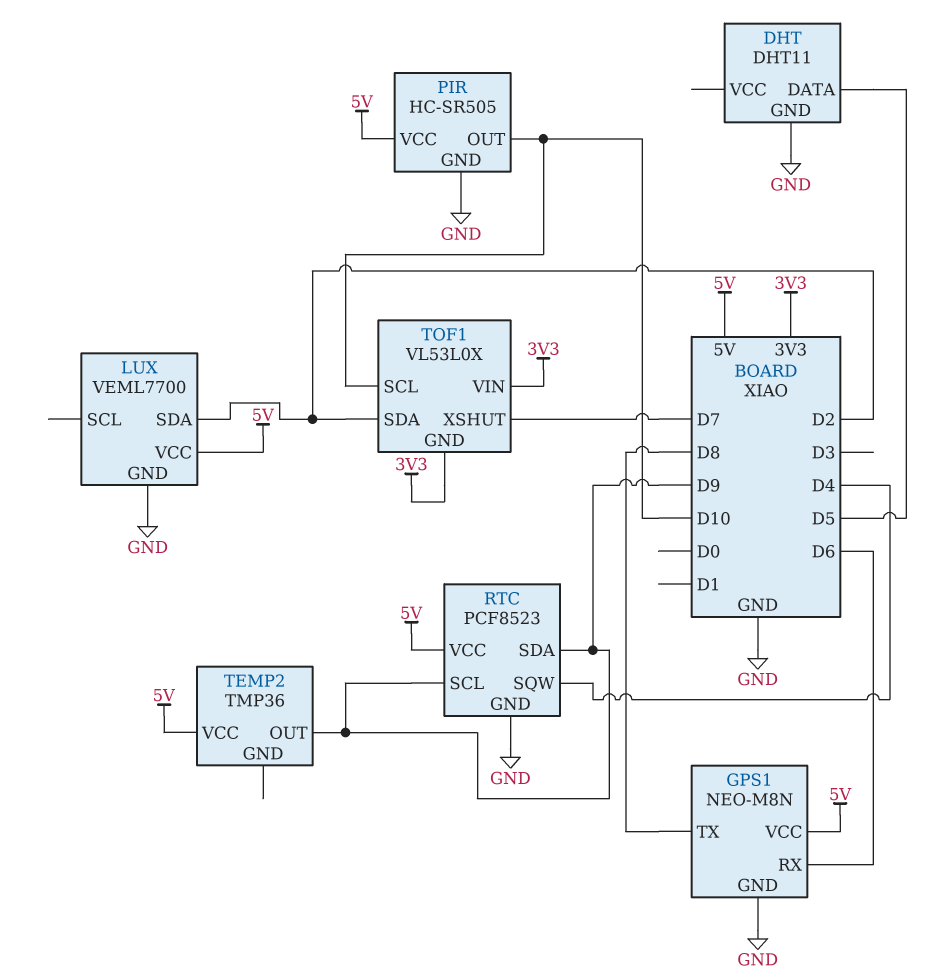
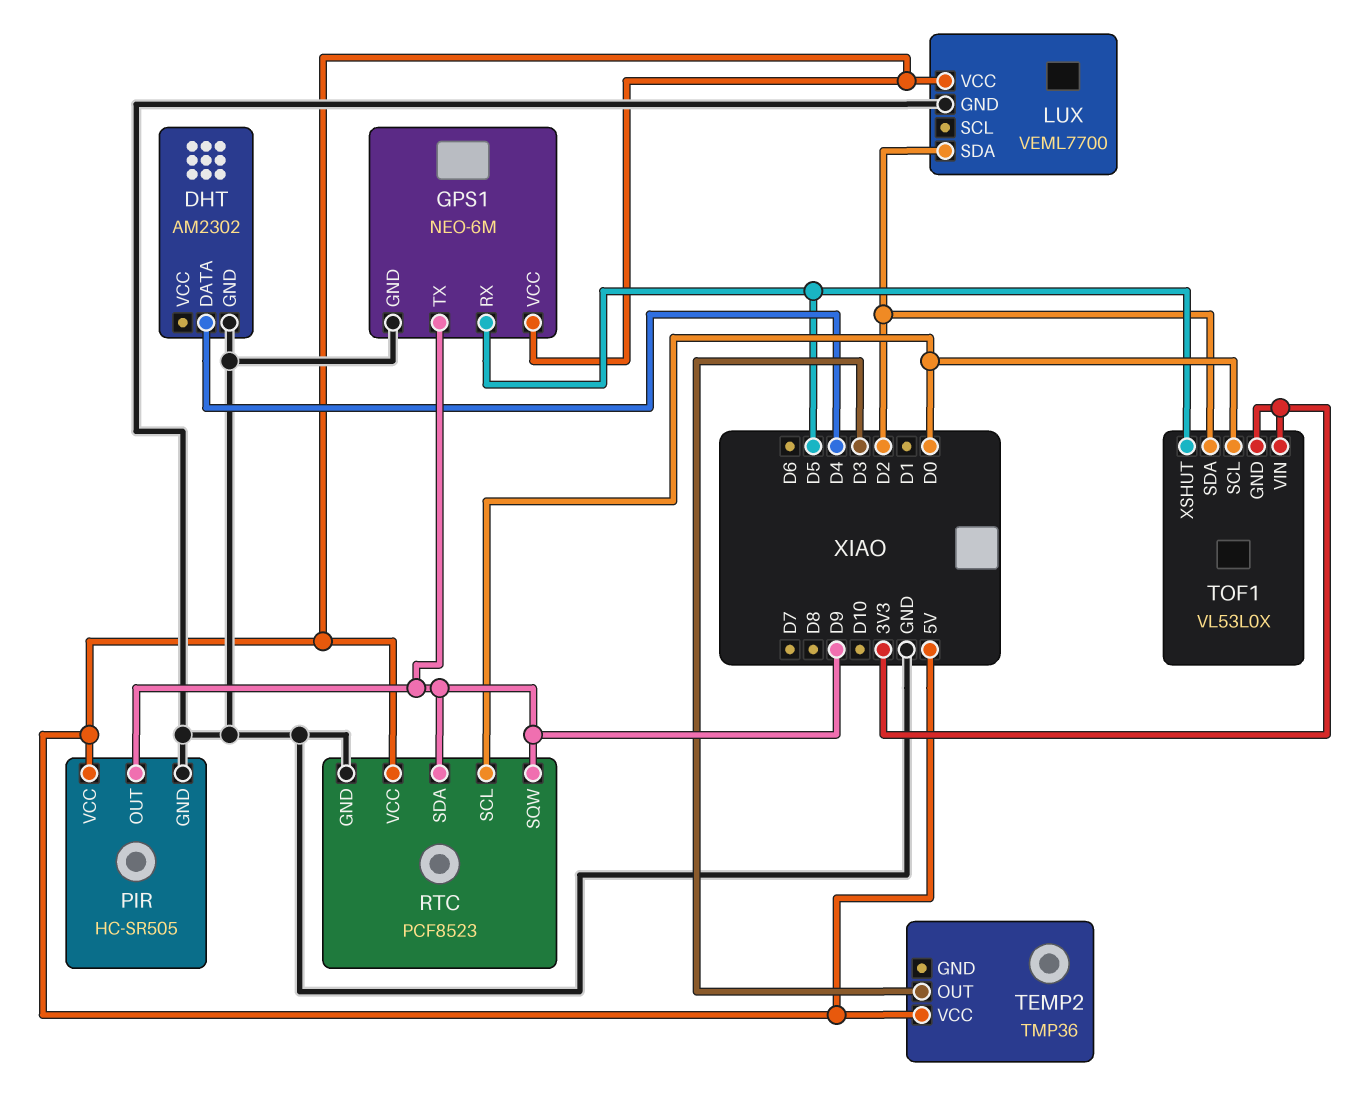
DHT: DHT11 -> AM2302
DHT pin DATA: D5 -> D4
GPS1: NEO-M8N -> NEO-6M
GPS1 pin RX: D6 -> D5
GPS1 pin TX: D8 -> D9
PIR pin OUT: D10 -> D9
RTC pin SCL: D9 -> D0
RTC pin SQW: D4 -> D9
TEMP2 pin OUT: D9 -> D3
TOF1 pin SCL: D10 -> D0
TOF1 pin XSHUT: D7 -> D5

